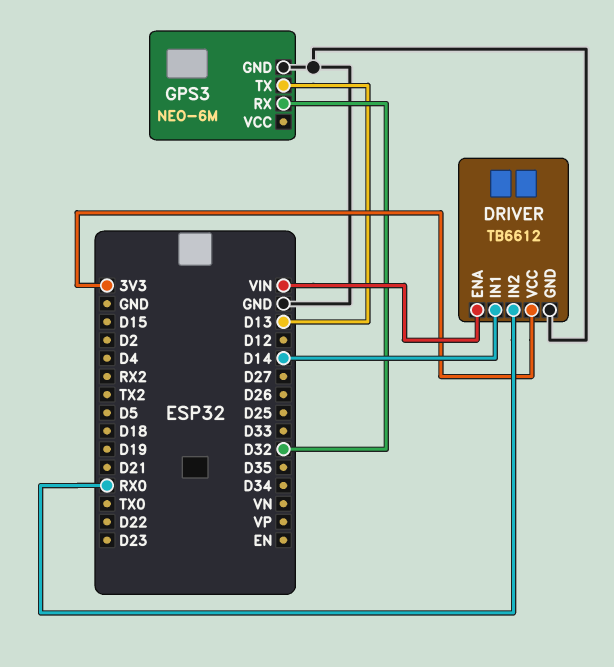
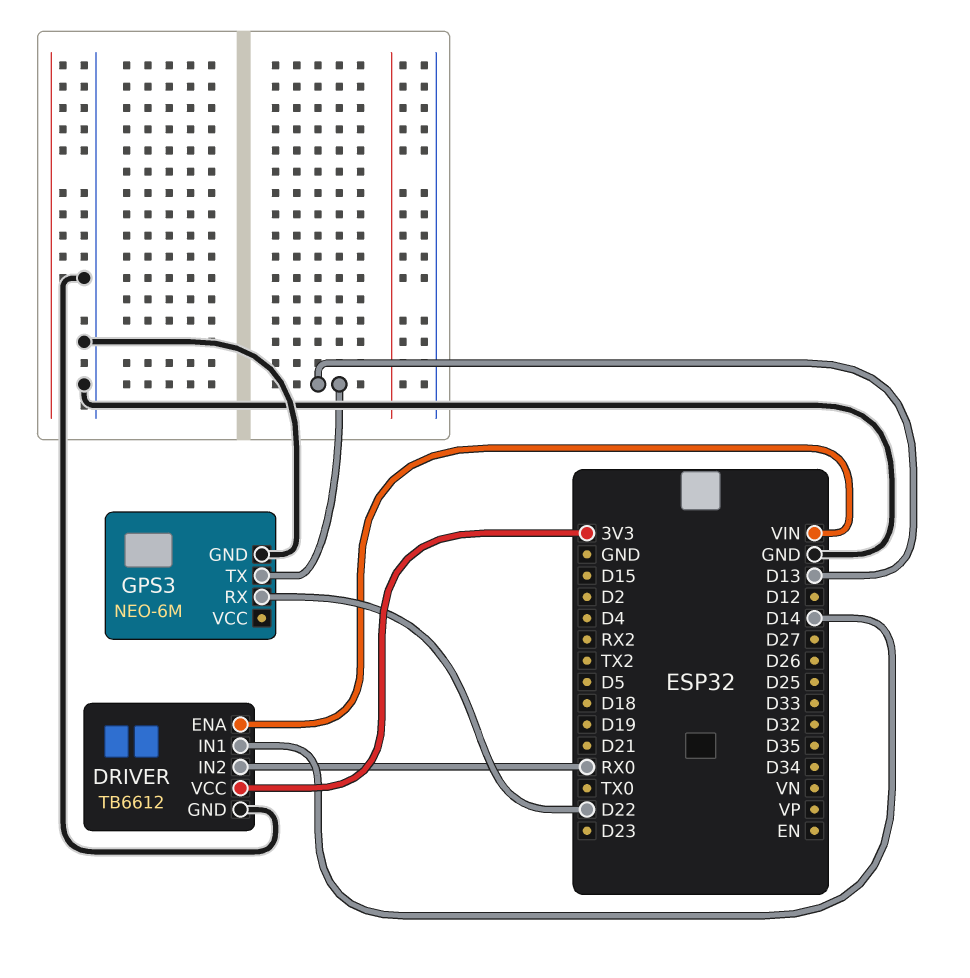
GPS3 pin RX: D32 -> D22

